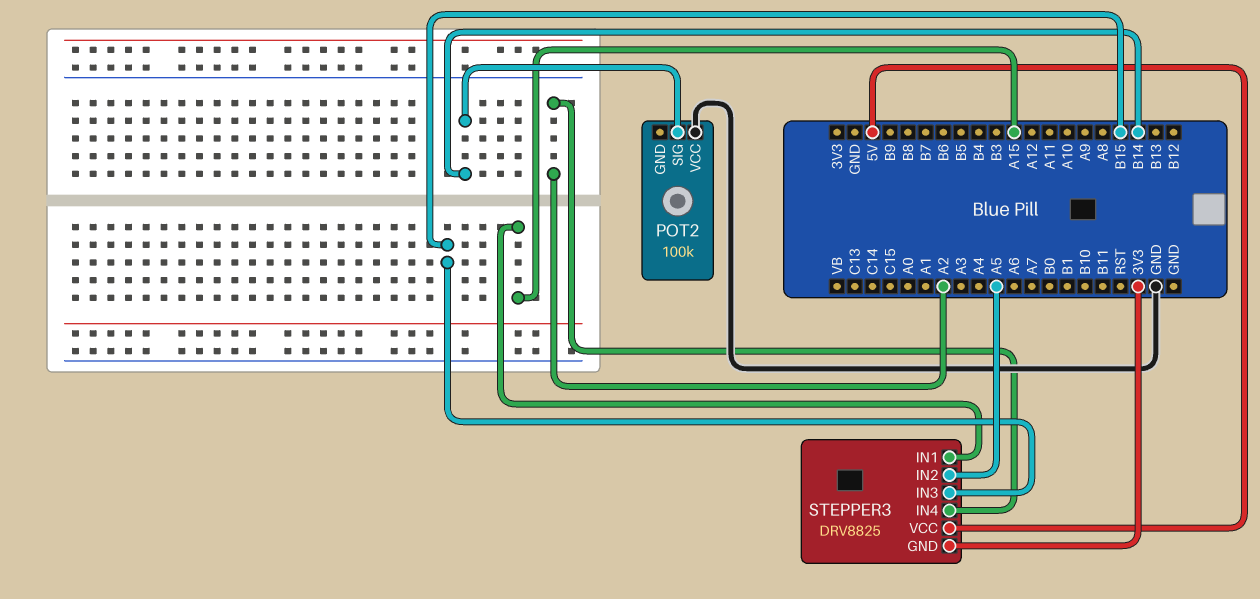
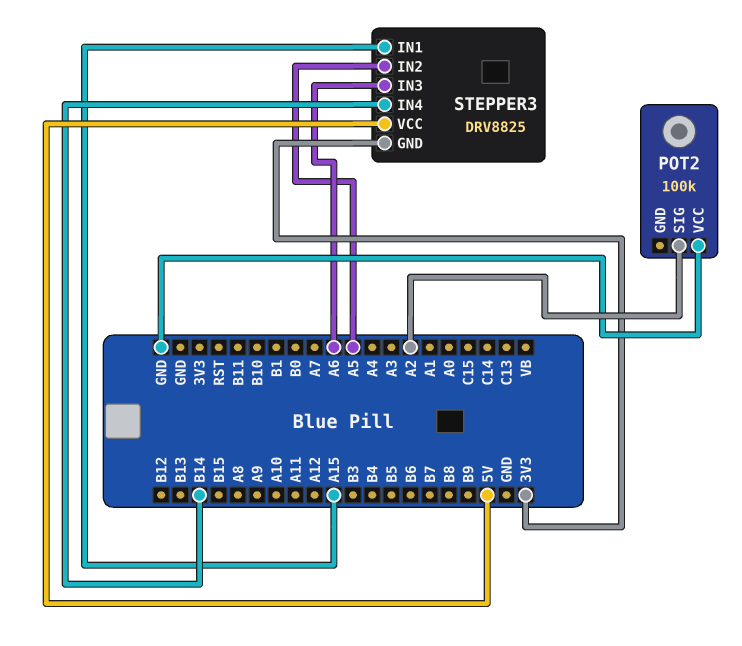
POT2 pin SIG: B14 -> A2
STEPPER3 pin IN3: B15 -> A6
STEPPER3 pin IN4: A2 -> B14

